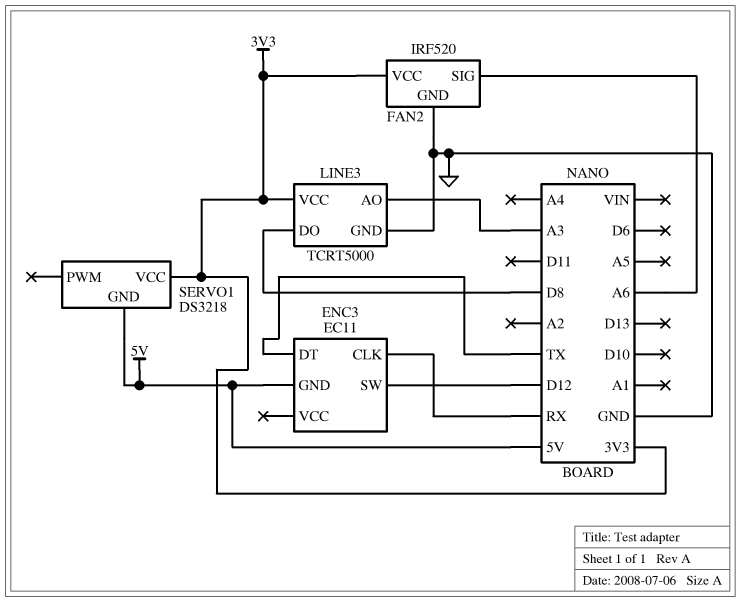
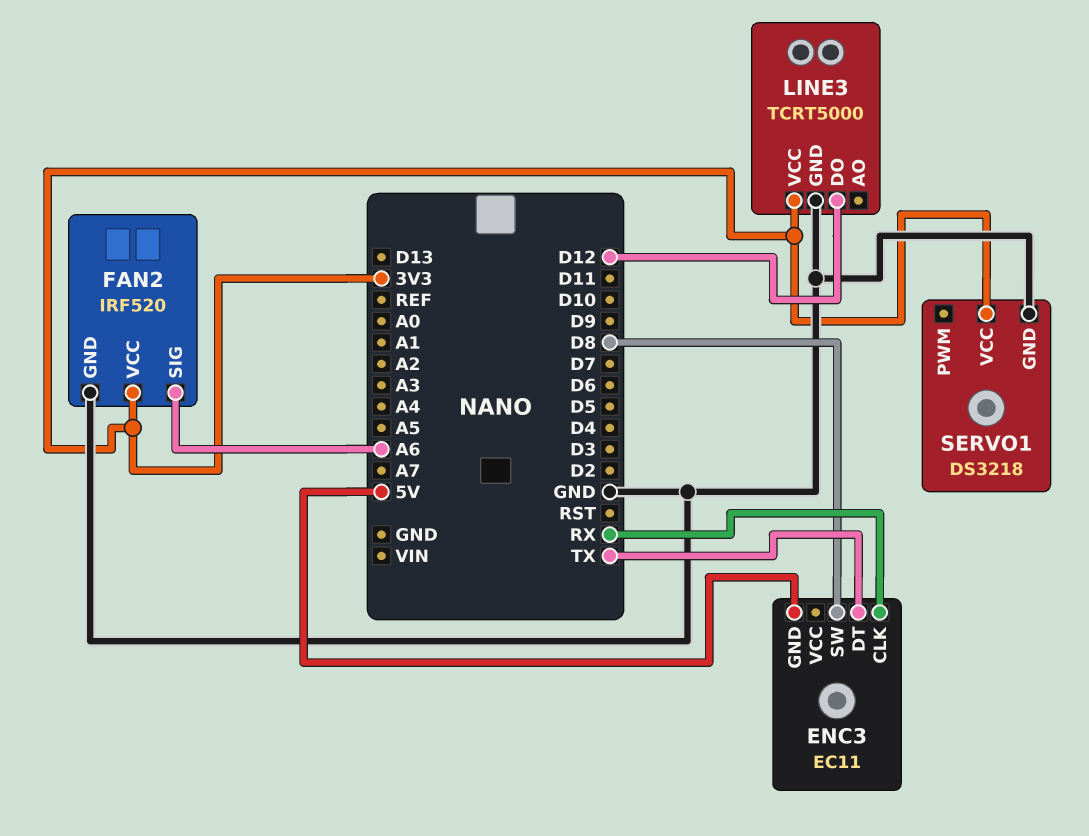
ENC3 pin SW: D12 -> D8
LINE3 pin AO: A3 -> none
LINE3 pin DO: D8 -> D12
SERVO1 pin GND: 5V -> GND

